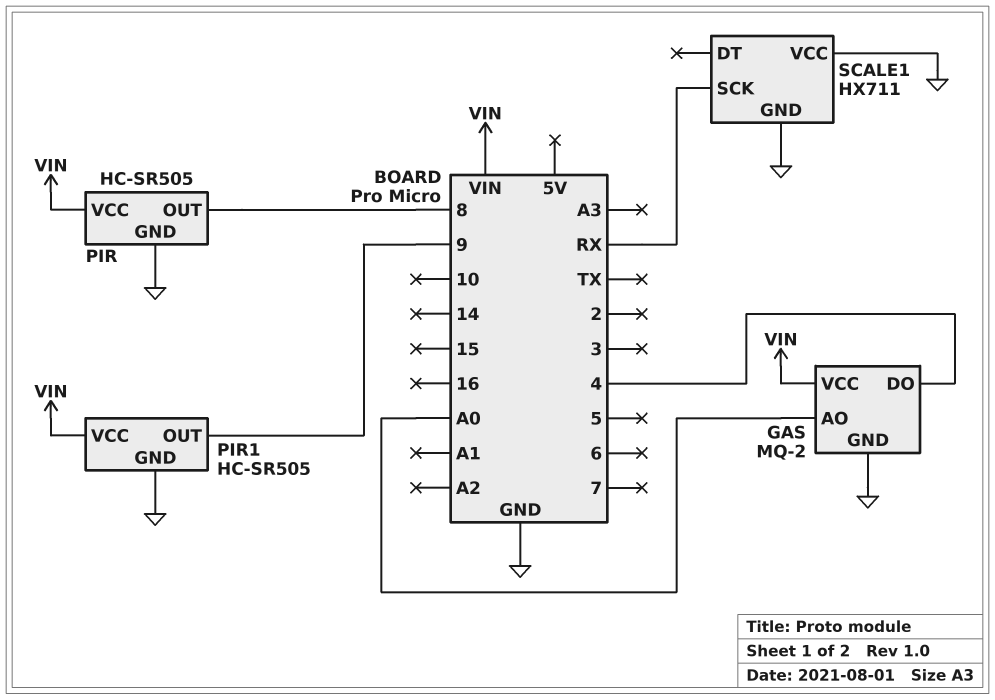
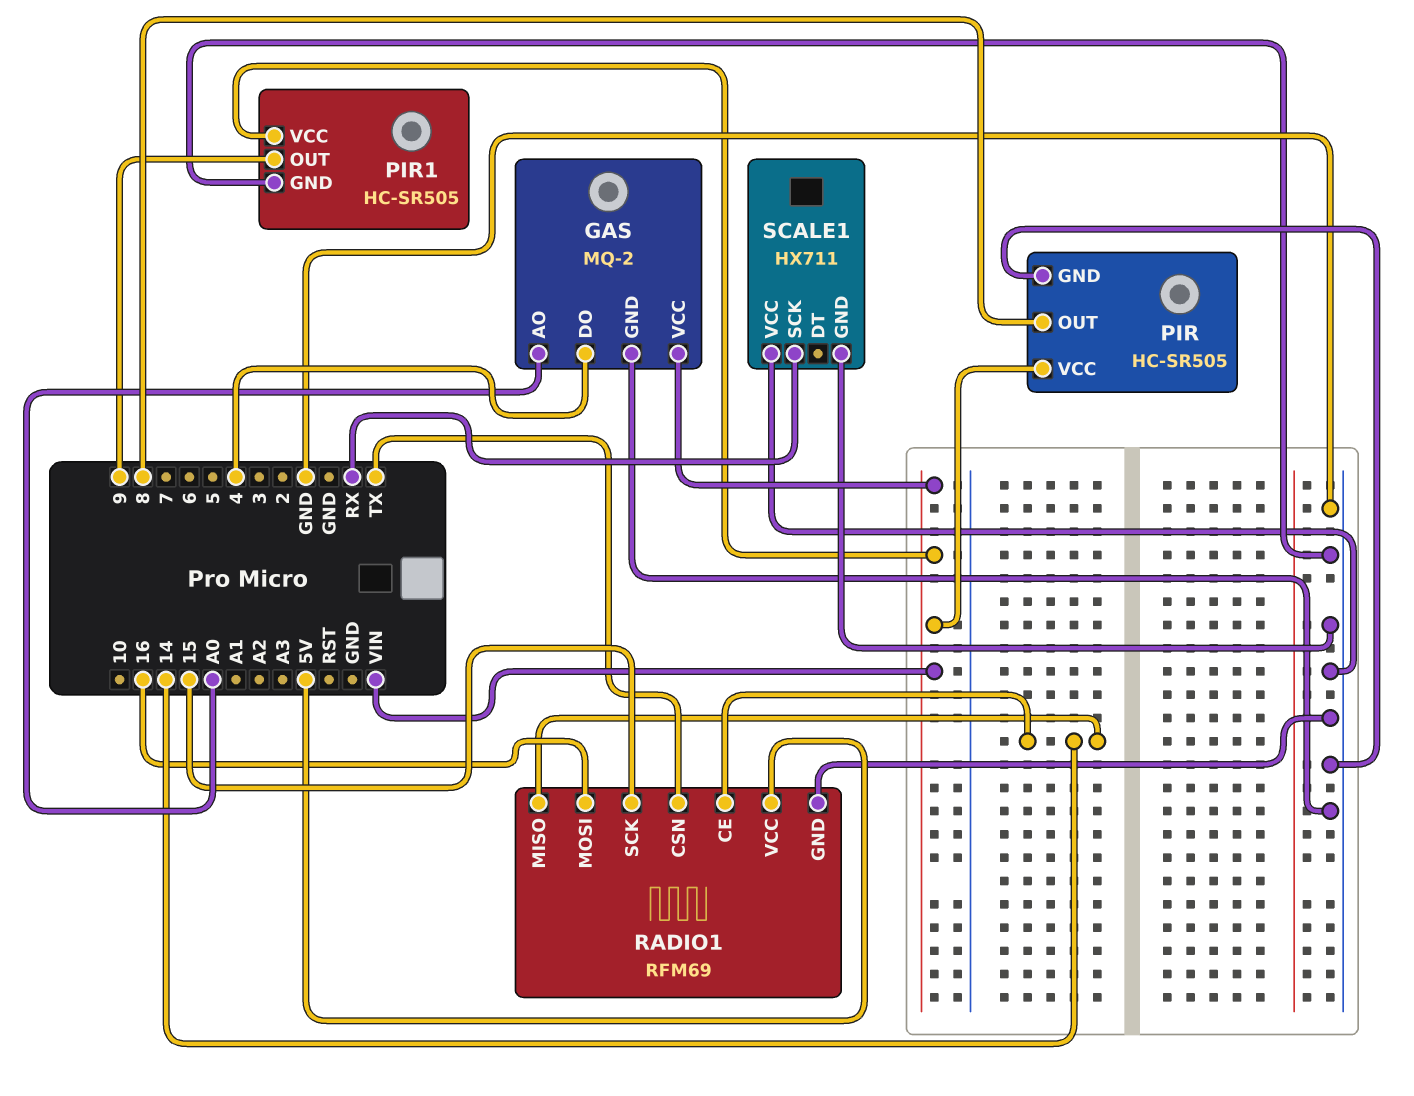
RADIO1: none -> RFM69
RADIO1 pin CE: none -> 14
RADIO1 pin CSN: none -> TX
RADIO1 pin GND: none -> GND
RADIO1 pin MISO: none -> 14
RADIO1 pin MOSI: none -> 16
RADIO1 pin SCK: none -> 15
RADIO1 pin VCC: none -> 5V

